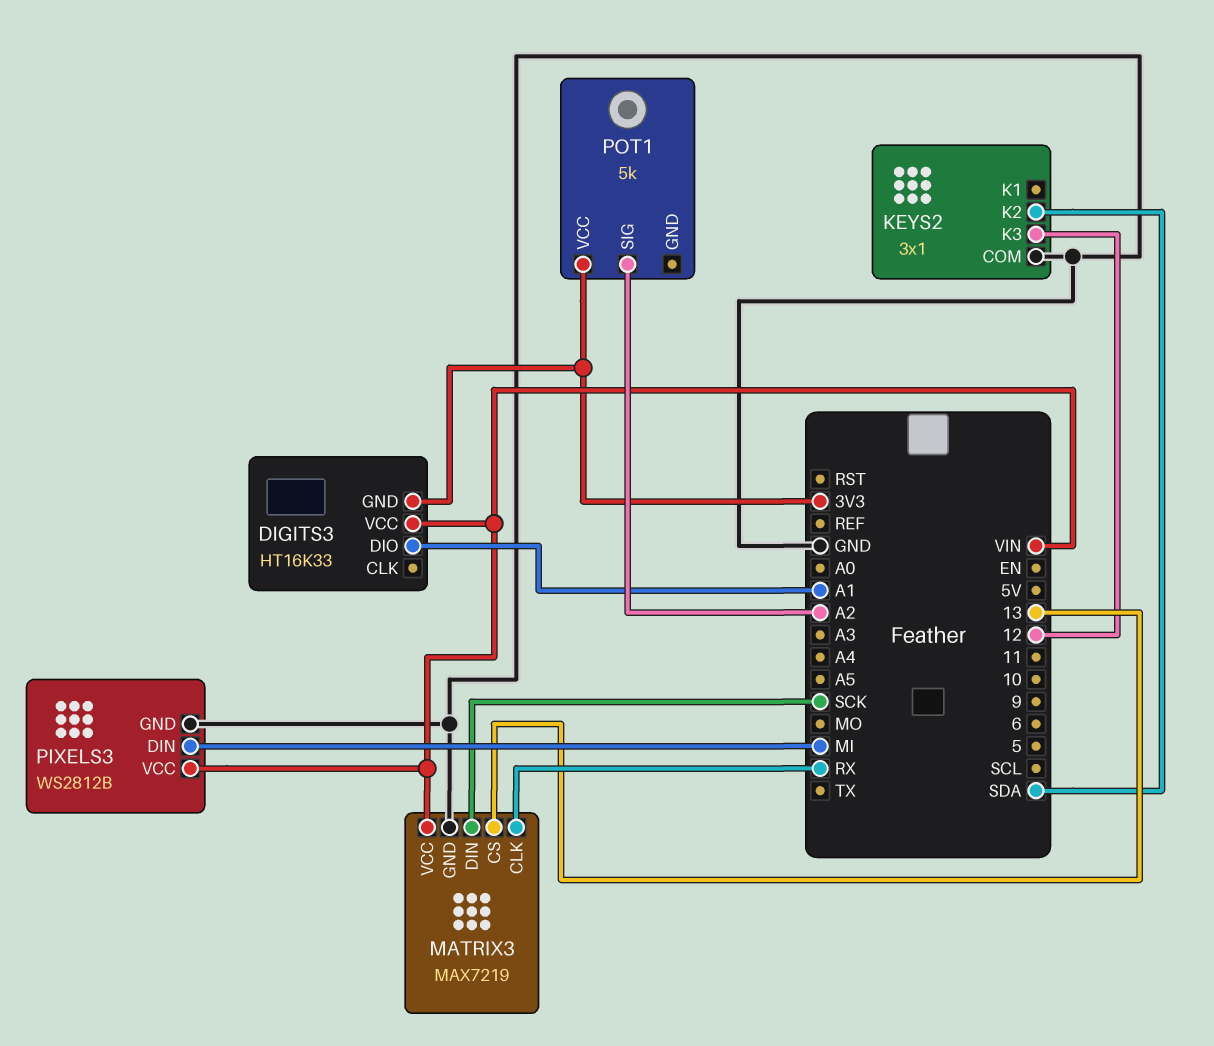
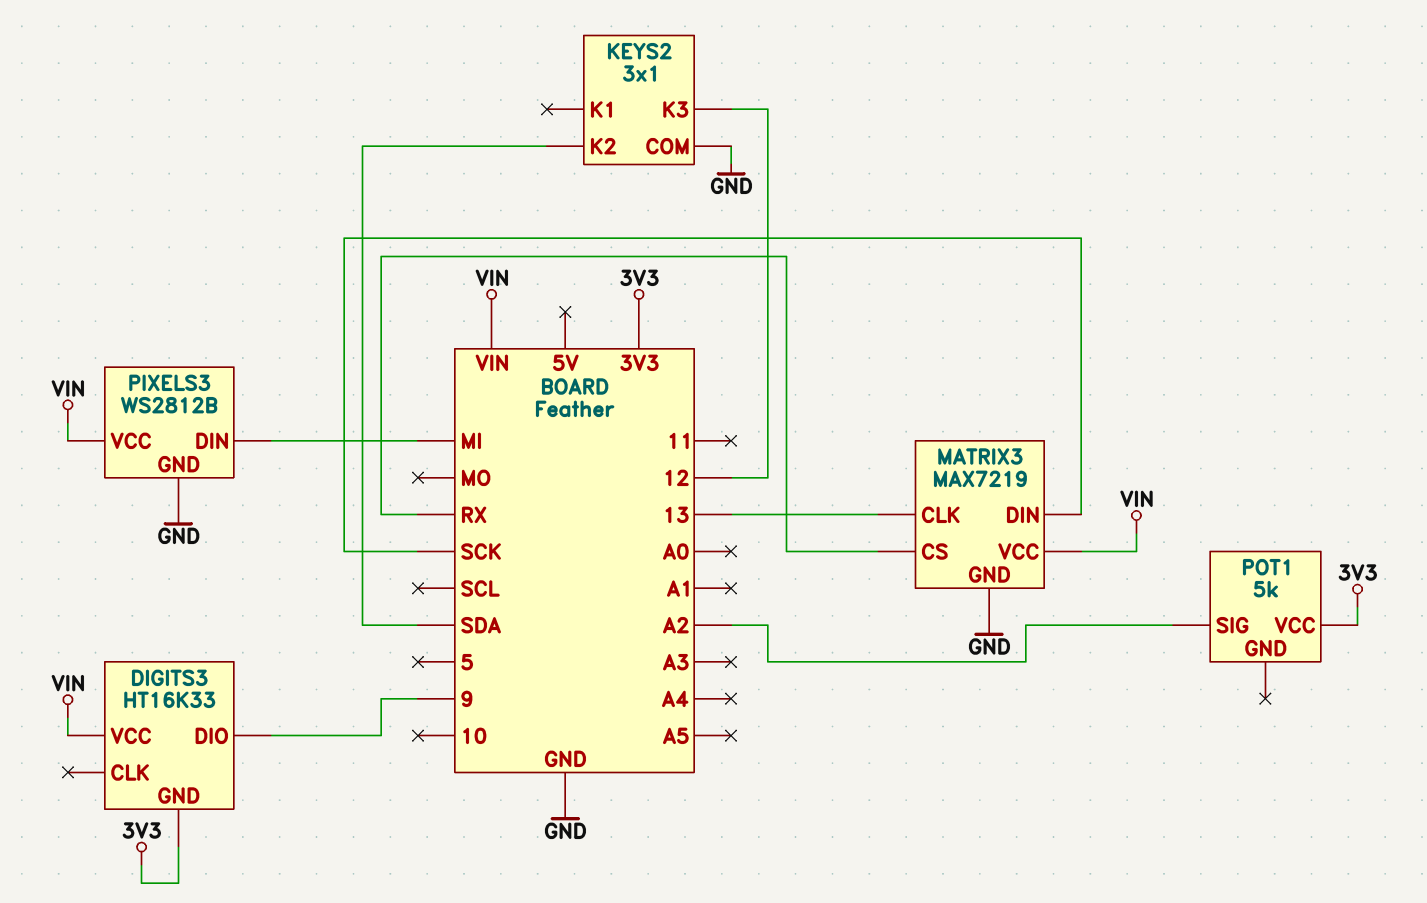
DIGITS3 pin DIO: A1 -> 9
MATRIX3 pin CLK: RX -> 13
MATRIX3 pin CS: 13 -> RX

